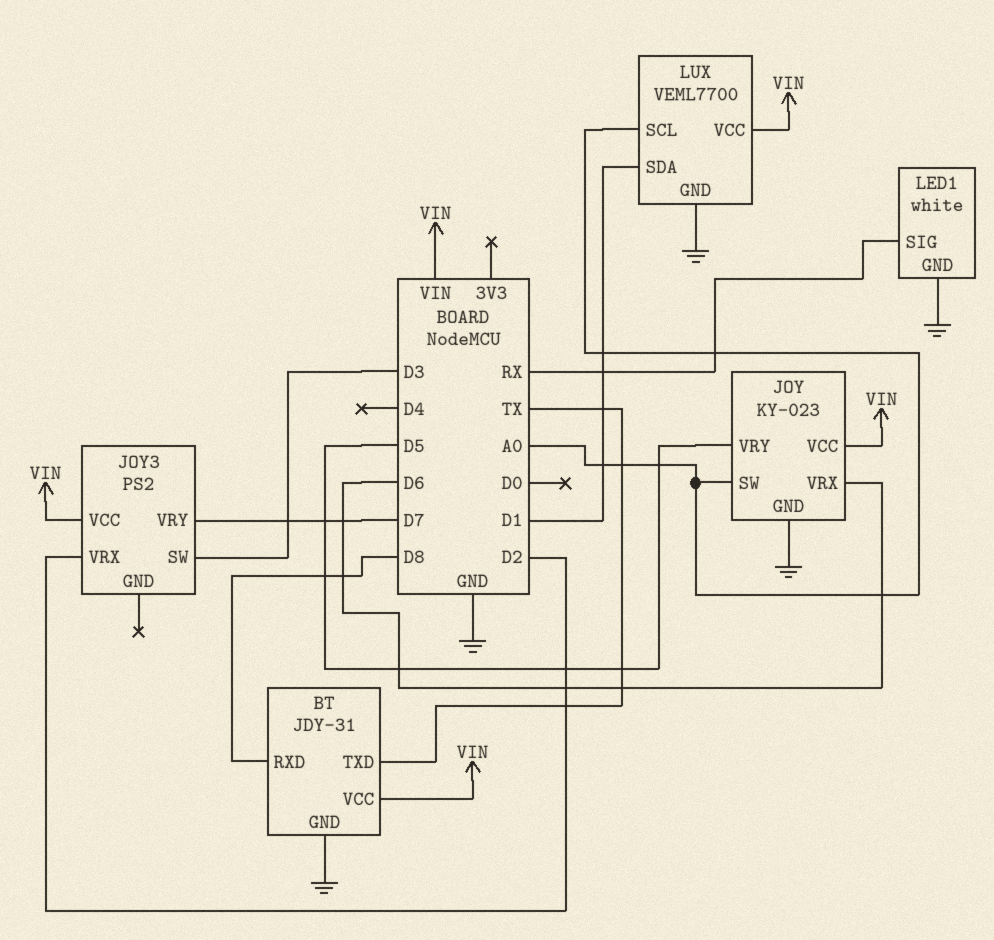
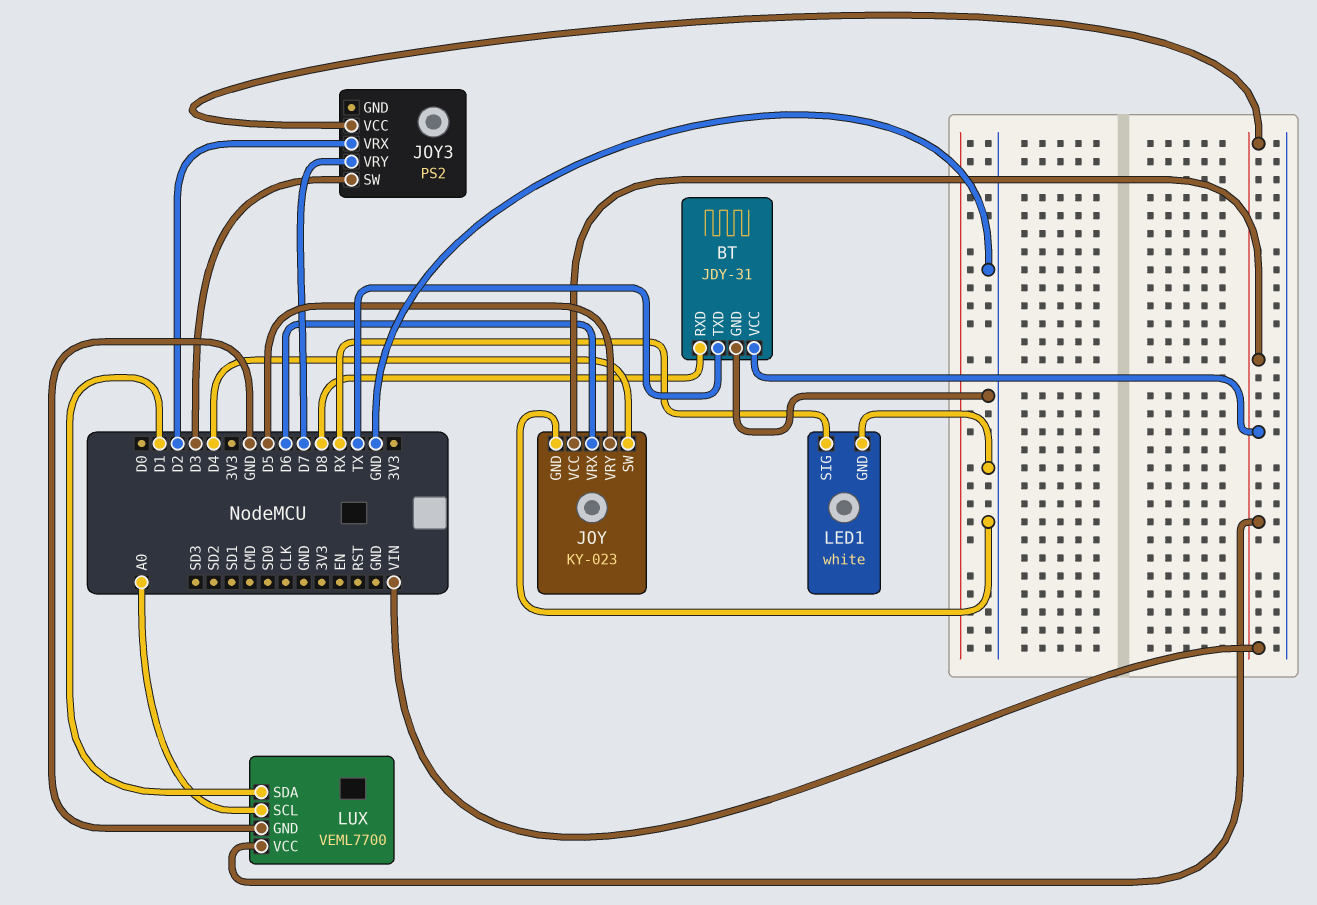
JOY pin SW: A0 -> D4

